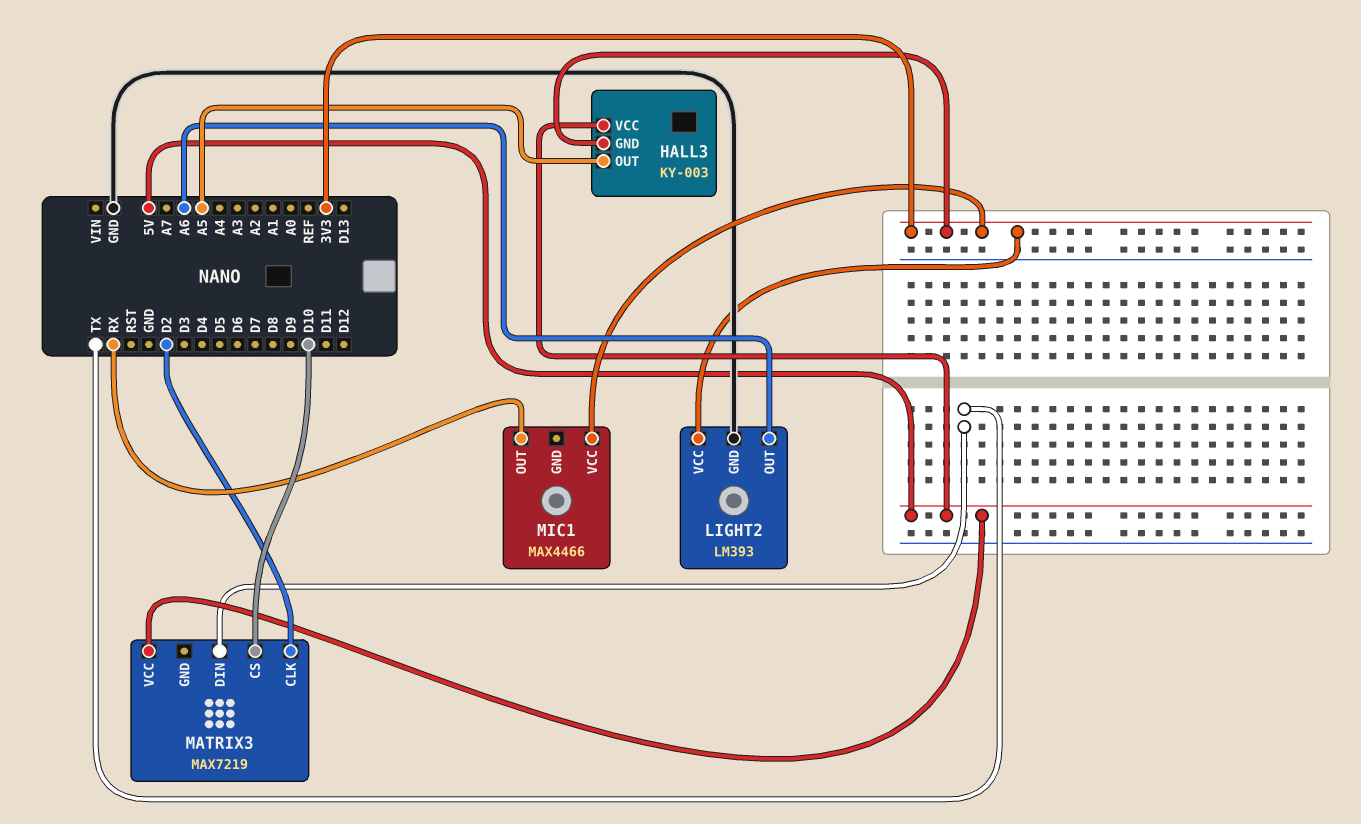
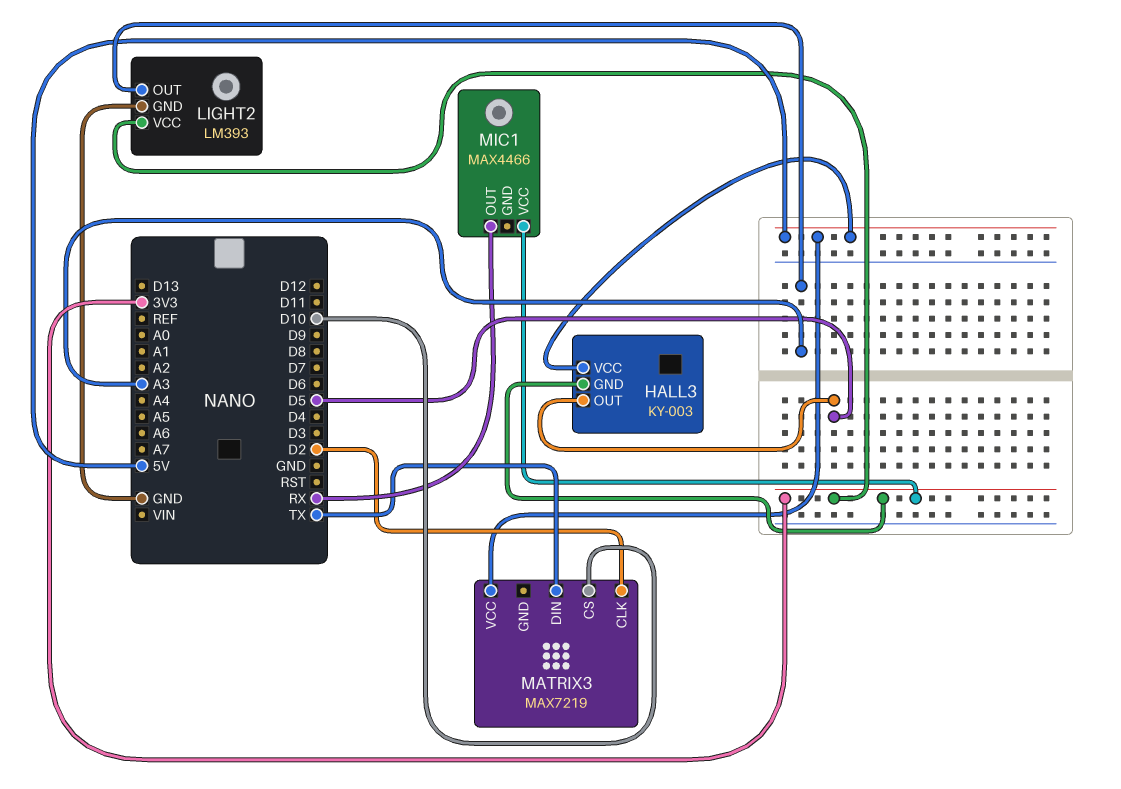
HALL3 pin OUT: A5 -> D5
LIGHT2 pin OUT: A6 -> A3

